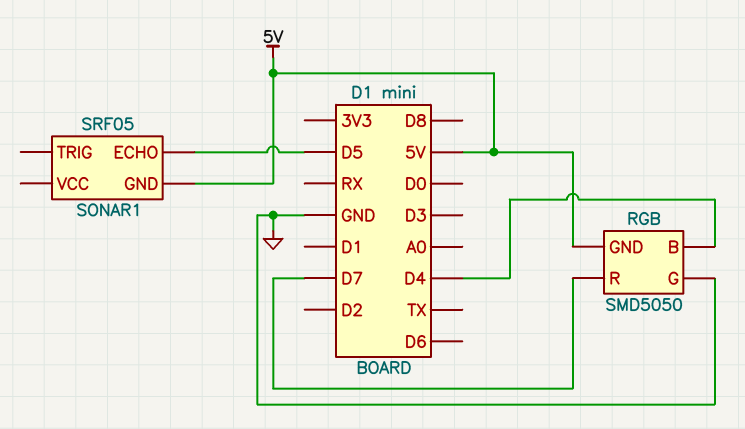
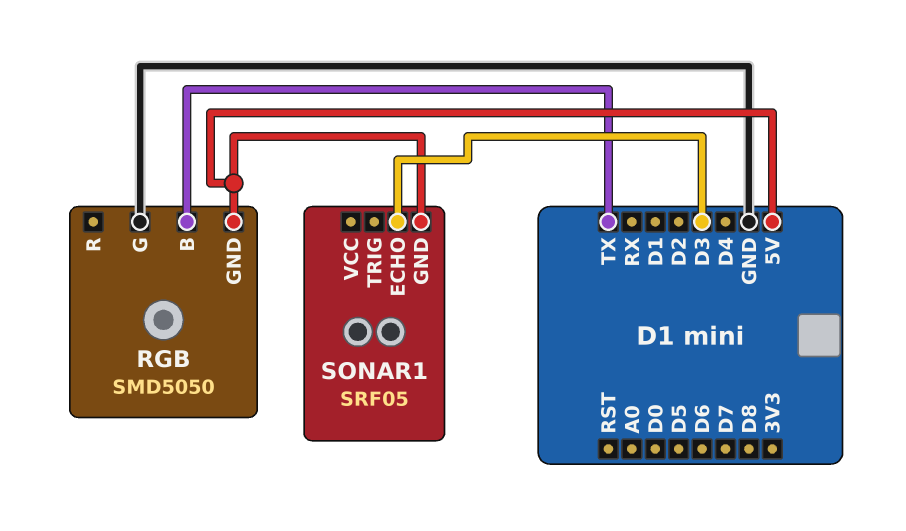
RGB pin B: D4 -> TX
RGB pin R: D7 -> none
SONAR1 pin ECHO: D5 -> D3

